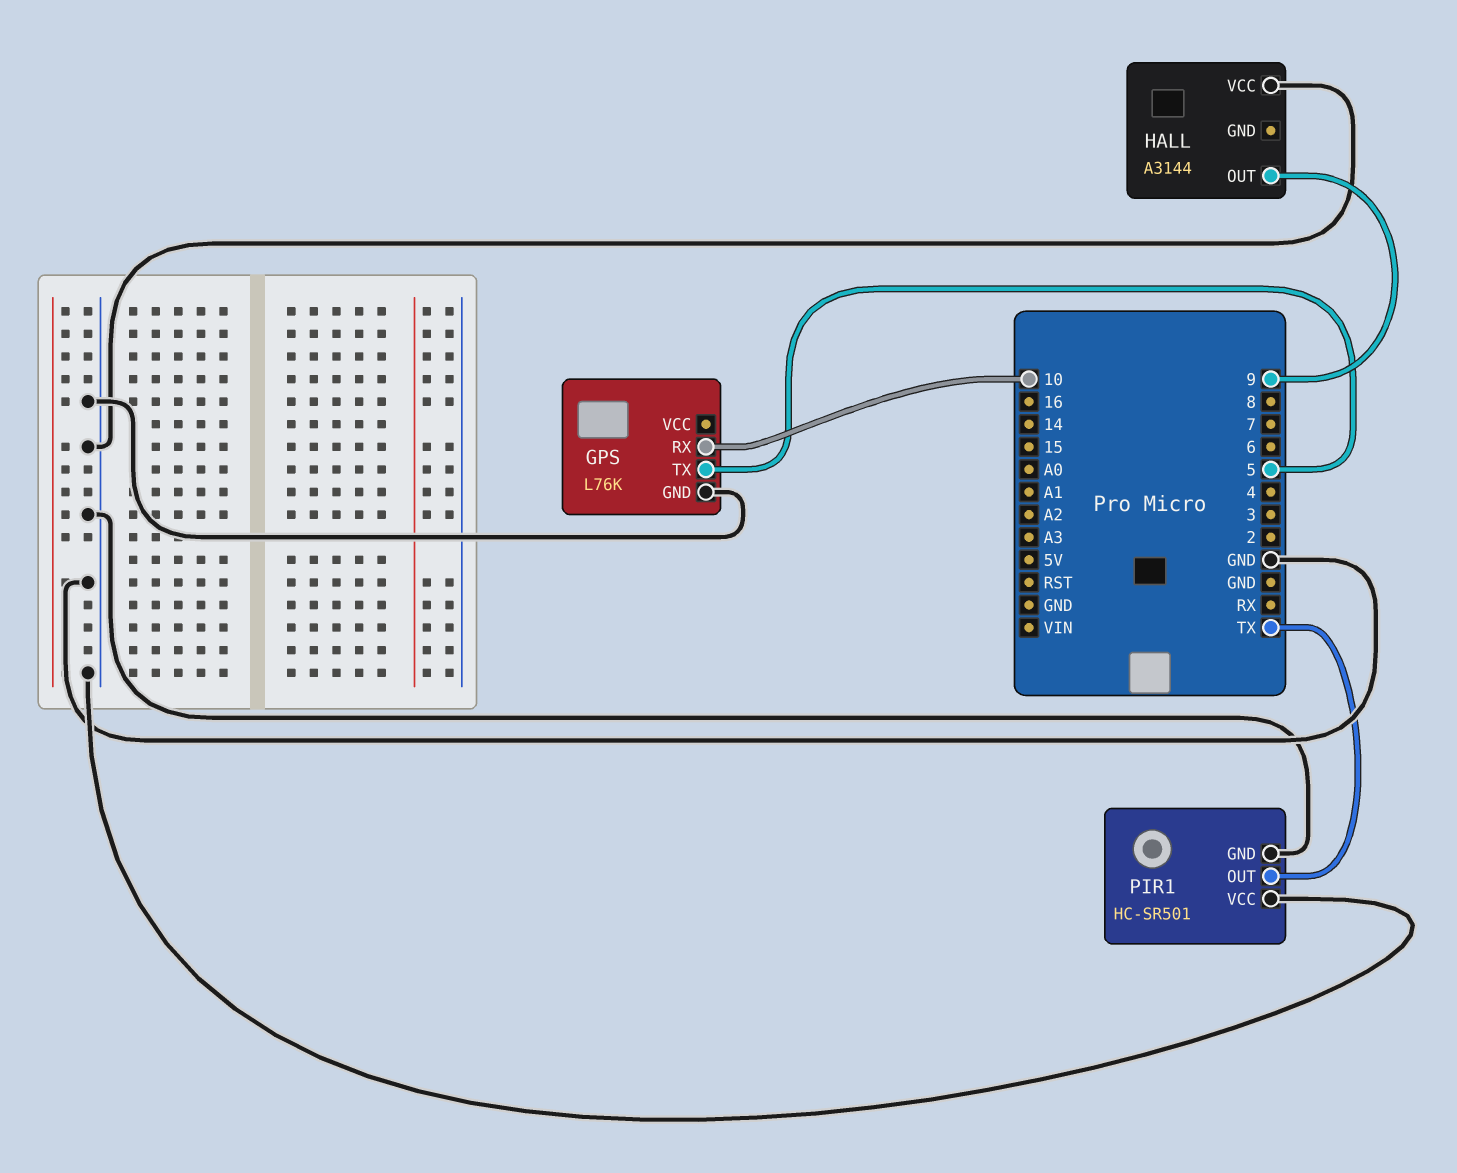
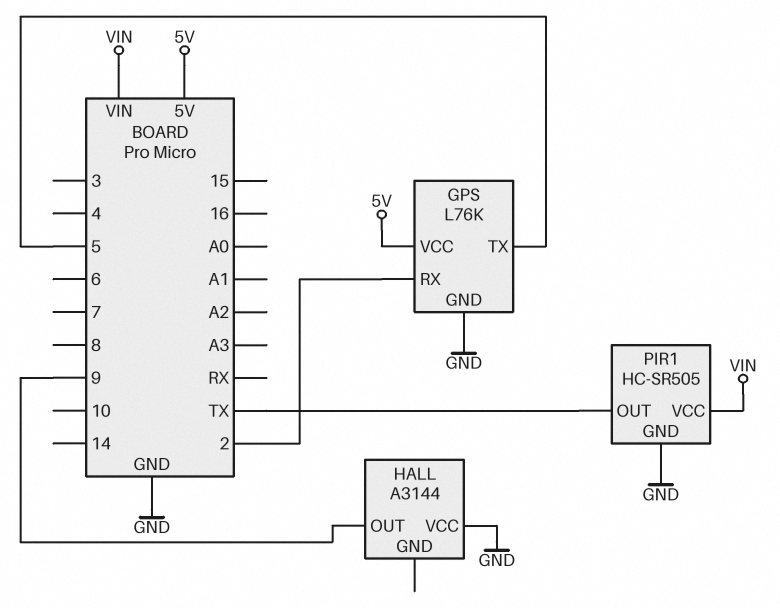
GPS pin RX: 10 -> 2
GPS pin VCC: none -> 5V
PIR1: HC-SR501 -> HC-SR505
PIR1 pin VCC: GND -> VIN

